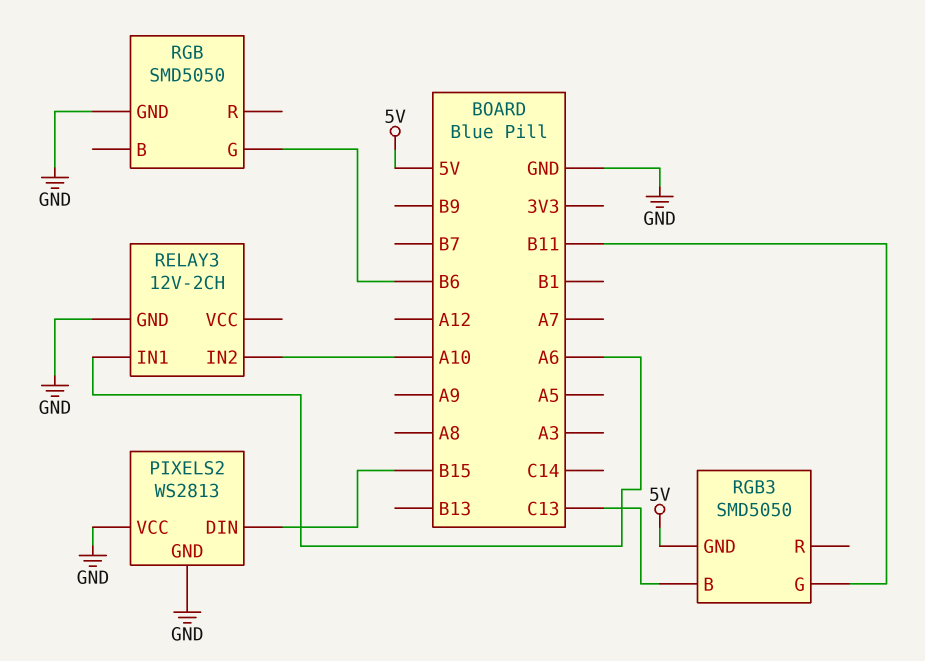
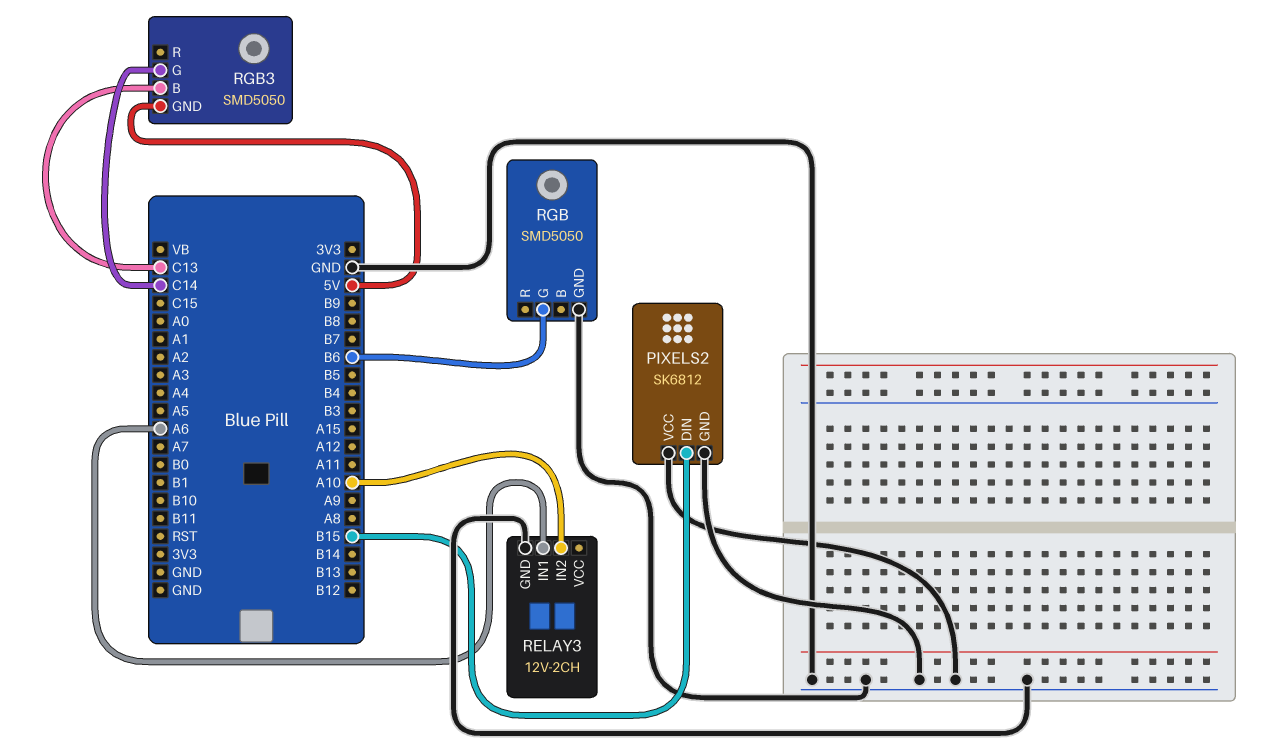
PIXELS2: WS2813 -> SK6812
RGB3 pin G: B11 -> C14

